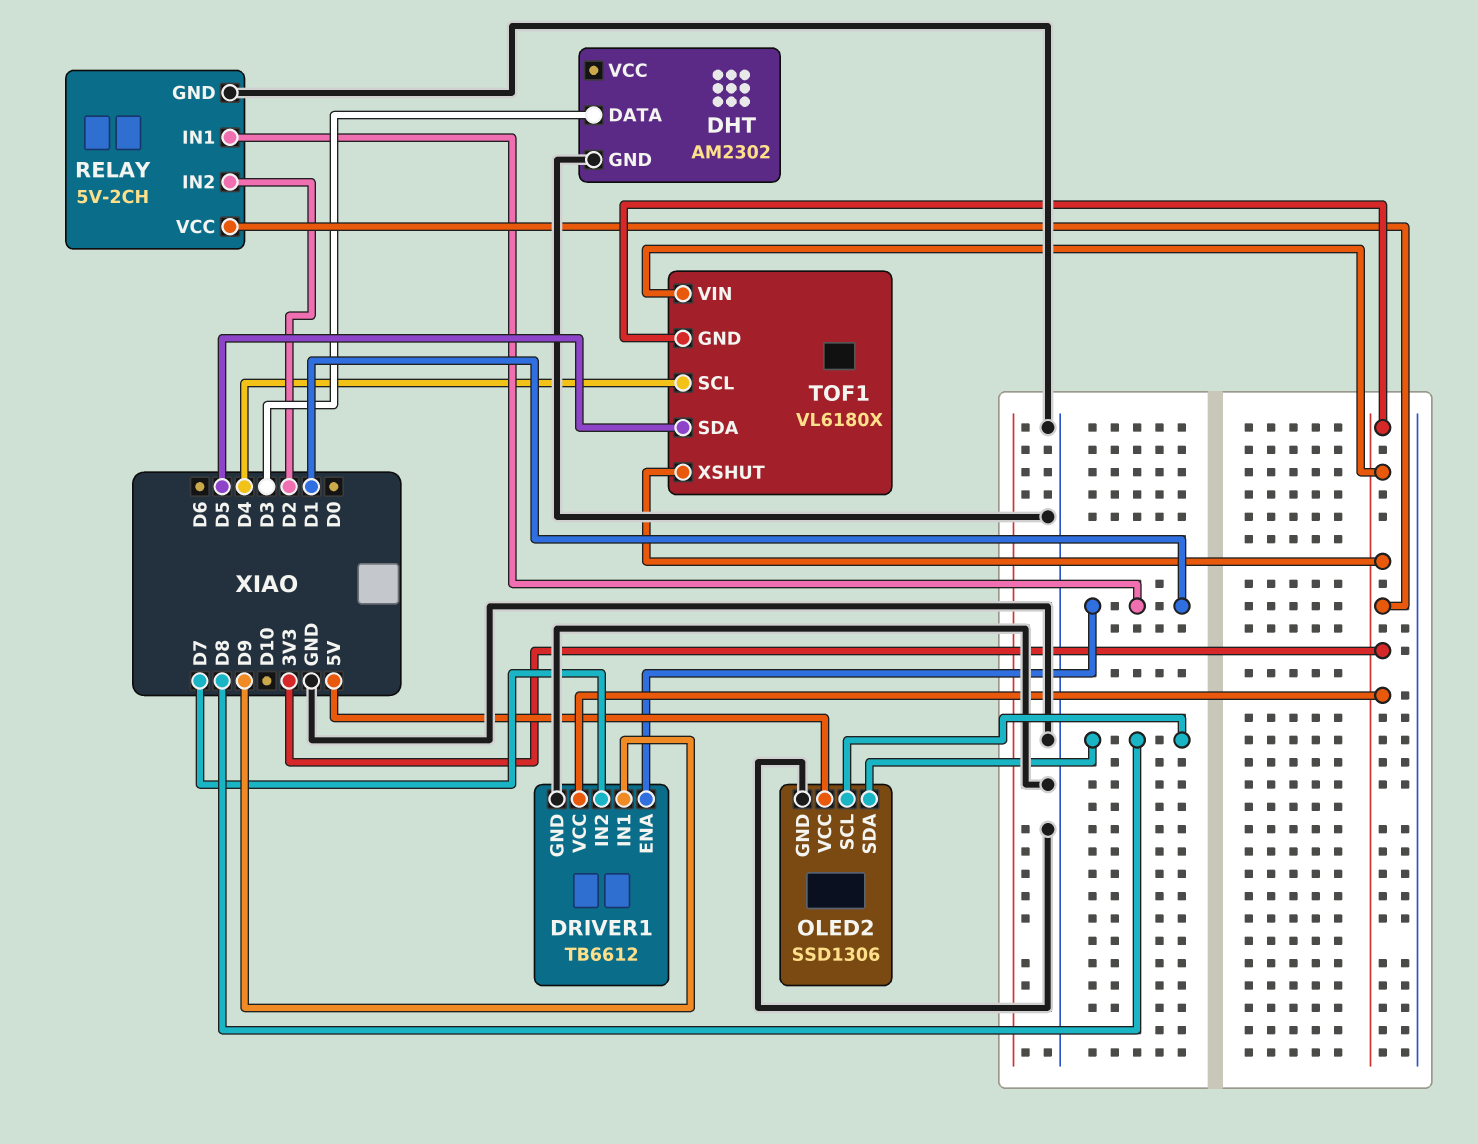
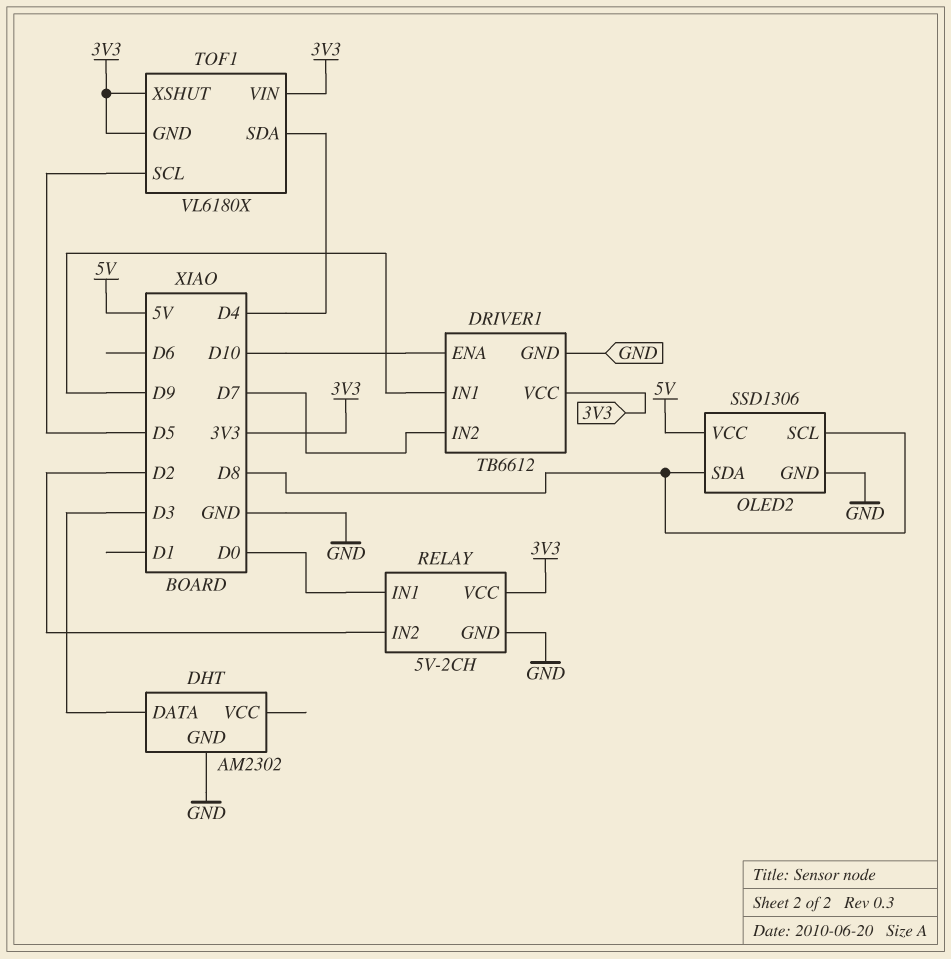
DRIVER1 pin ENA: D1 -> D10
RELAY pin IN1: D1 -> D0
TOF1 pin SCL: D4 -> D5
TOF1 pin SDA: D5 -> D4

